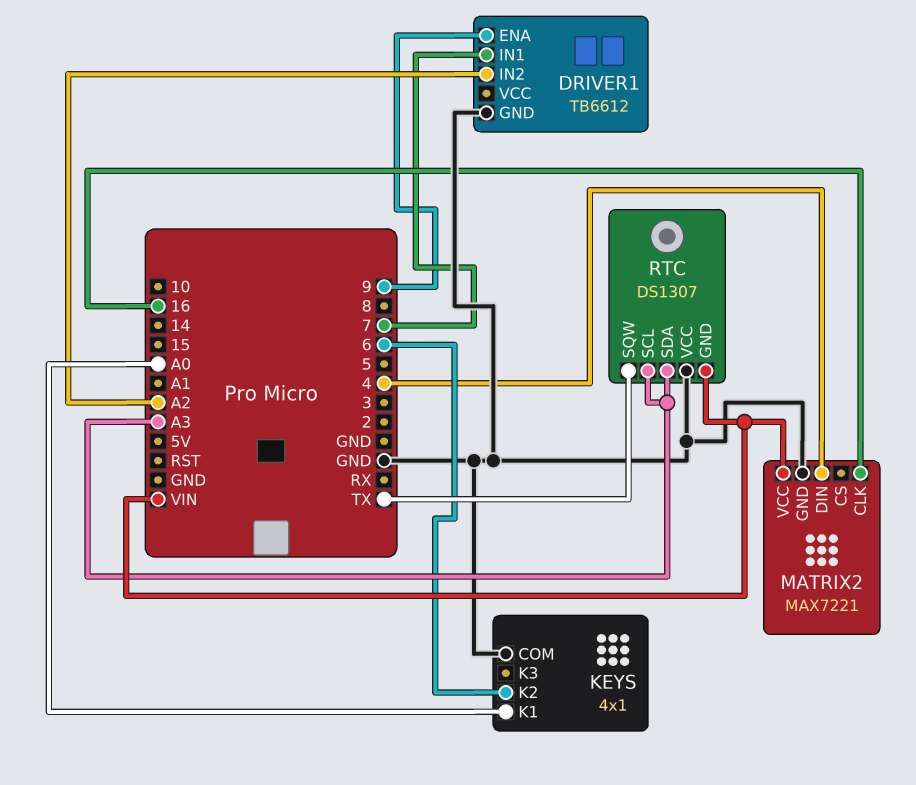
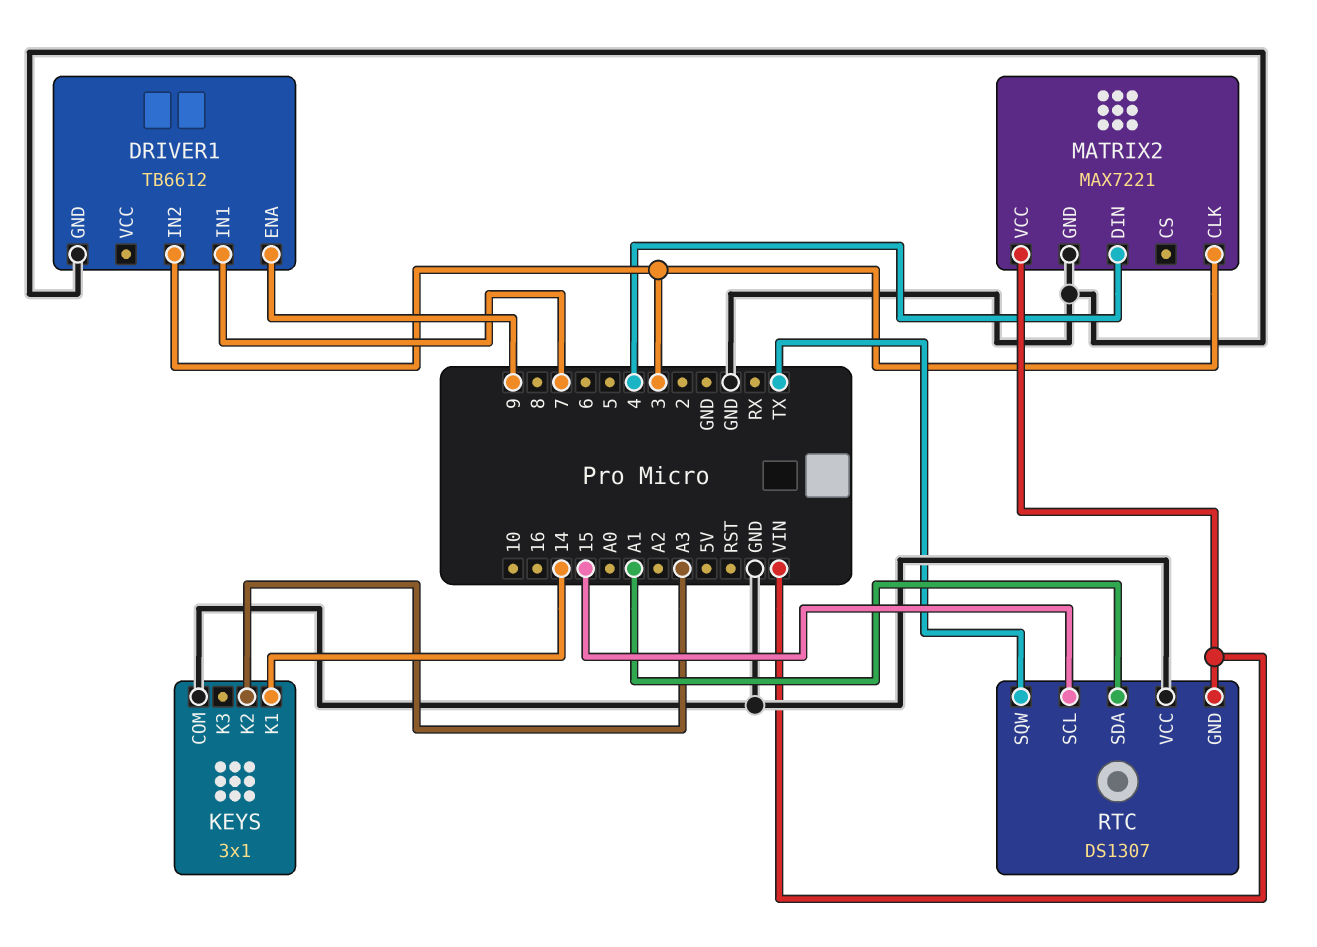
DRIVER1 pin IN2: A2 -> 3
KEYS: 4x1 -> 3x1
KEYS pin K1: A0 -> 14
KEYS pin K2: 6 -> A3
MATRIX2 pin CLK: 16 -> 3
RTC pin SCL: A3 -> 15
RTC pin SDA: A3 -> A1

